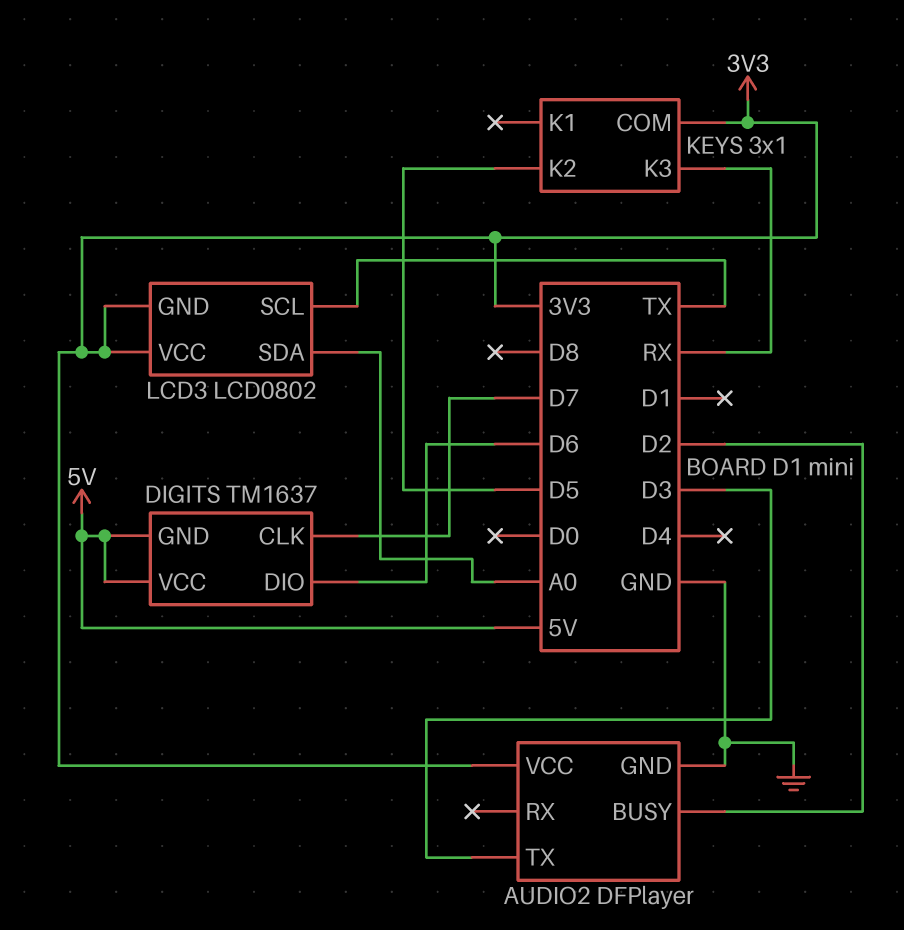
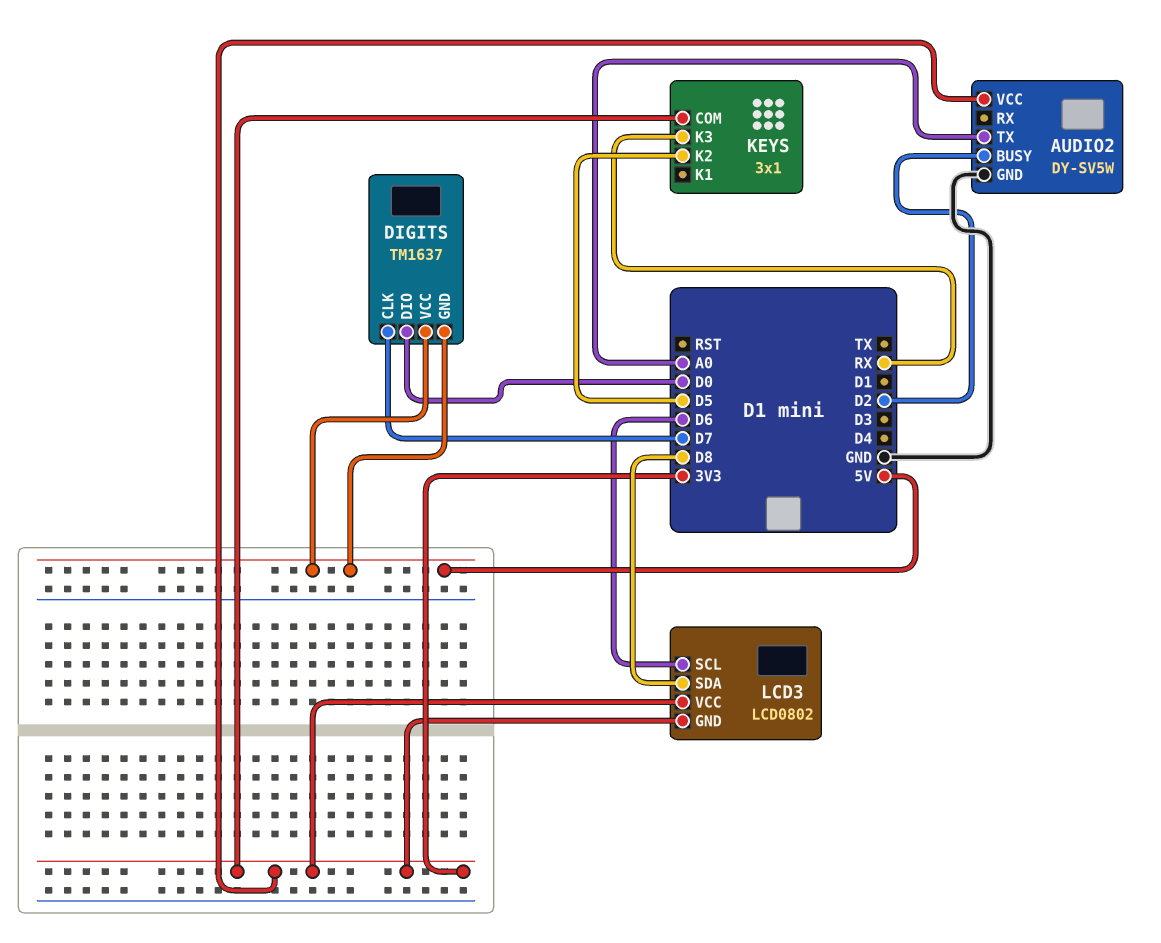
AUDIO2: DFPlayer -> DY-SV5W
AUDIO2 pin TX: D3 -> A0
DIGITS pin DIO: D6 -> D0
LCD3 pin SCL: TX -> D6
LCD3 pin SDA: A0 -> D8

